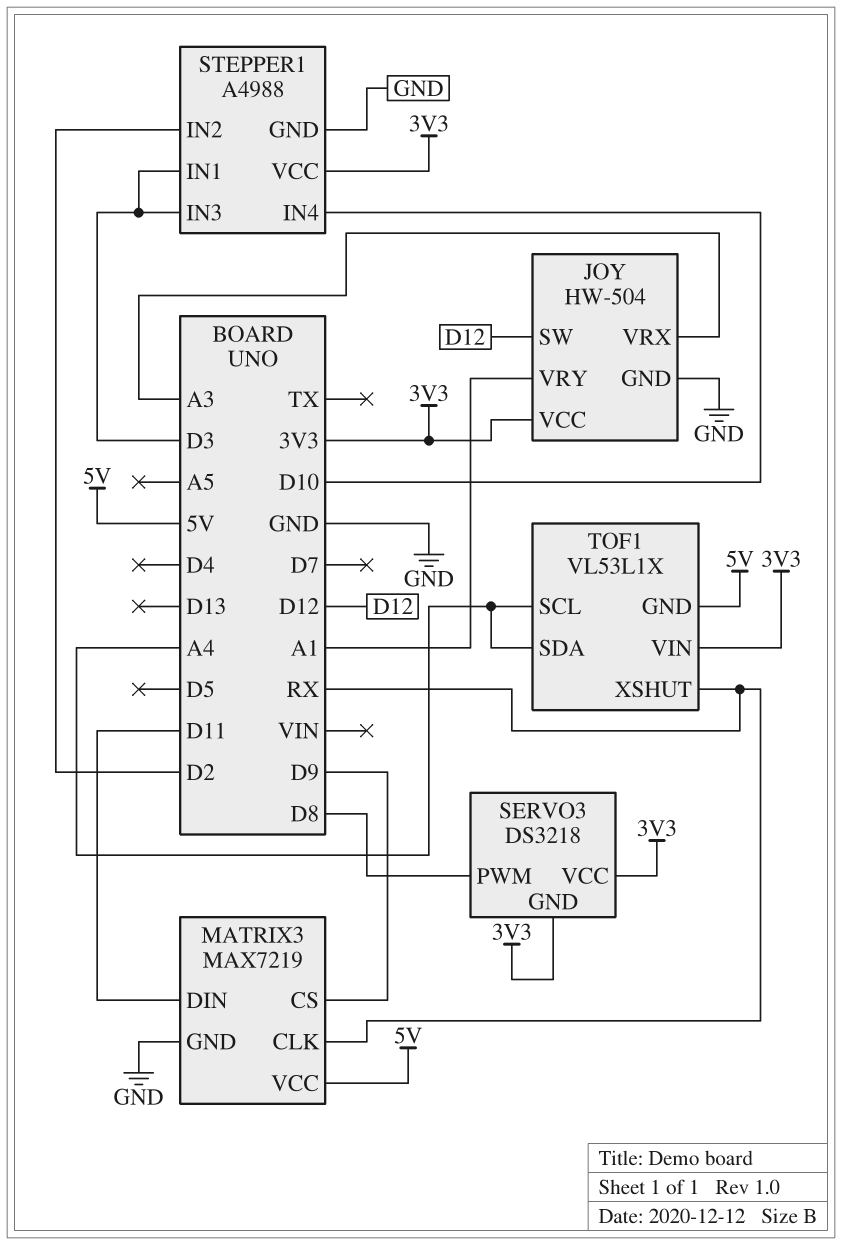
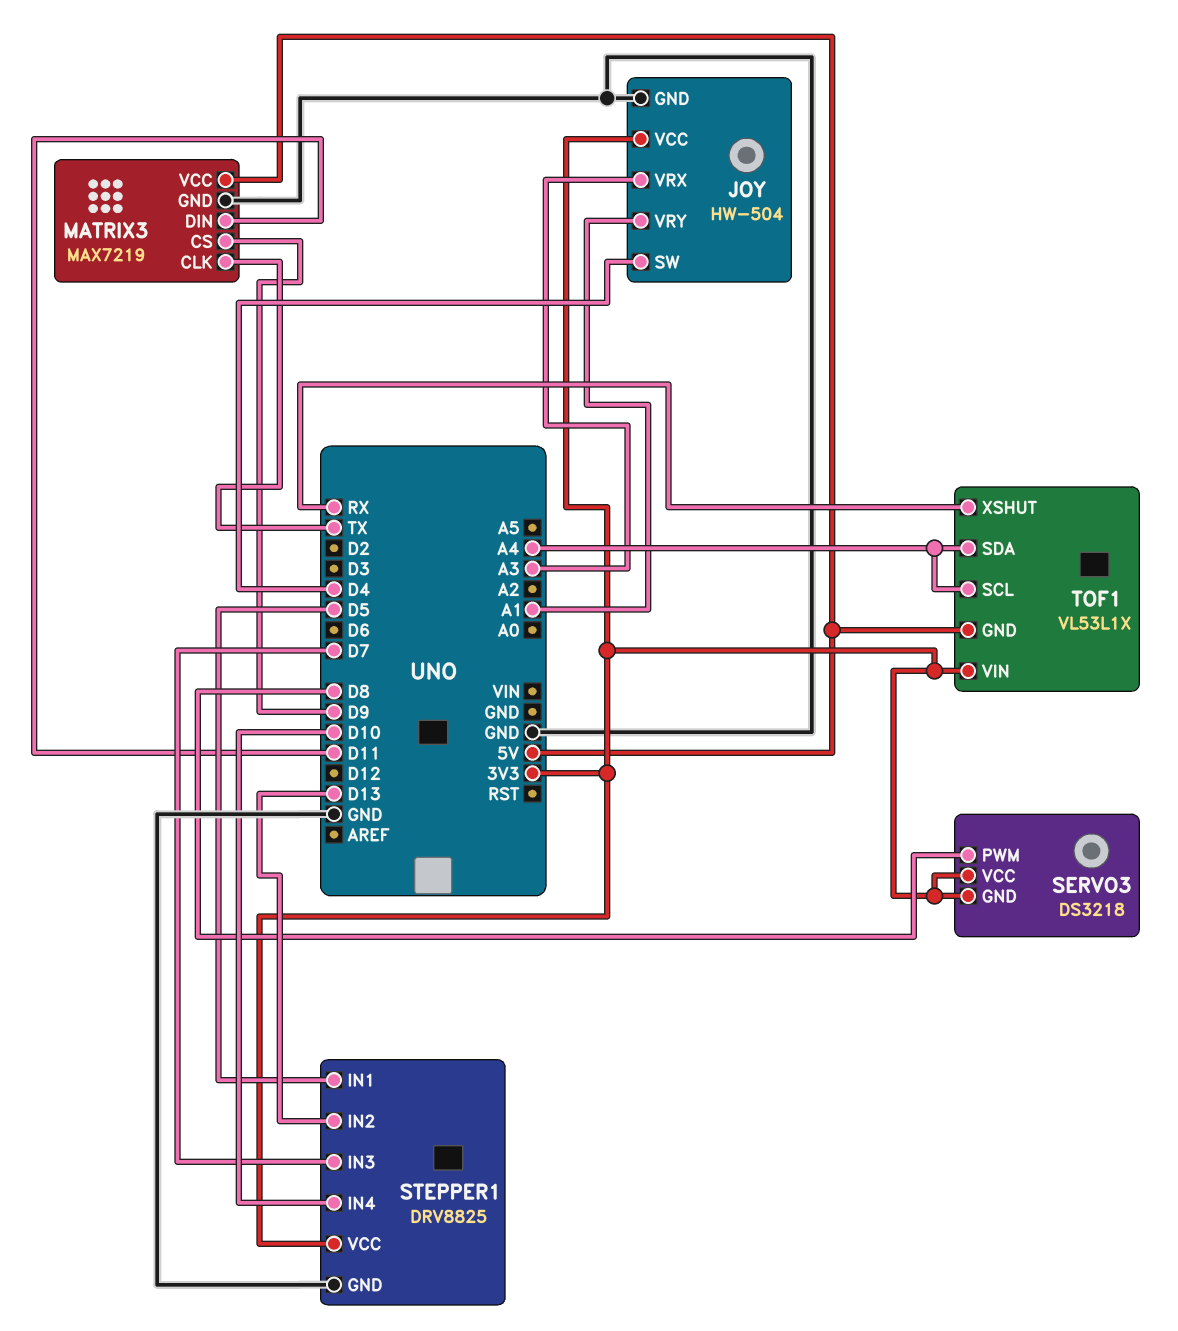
JOY pin SW: D12 -> D4
MATRIX3 pin CLK: RX -> TX
STEPPER1: A4988 -> DRV8825
STEPPER1 pin IN1: D3 -> D5
STEPPER1 pin IN2: D2 -> D13
STEPPER1 pin IN3: D3 -> D7

